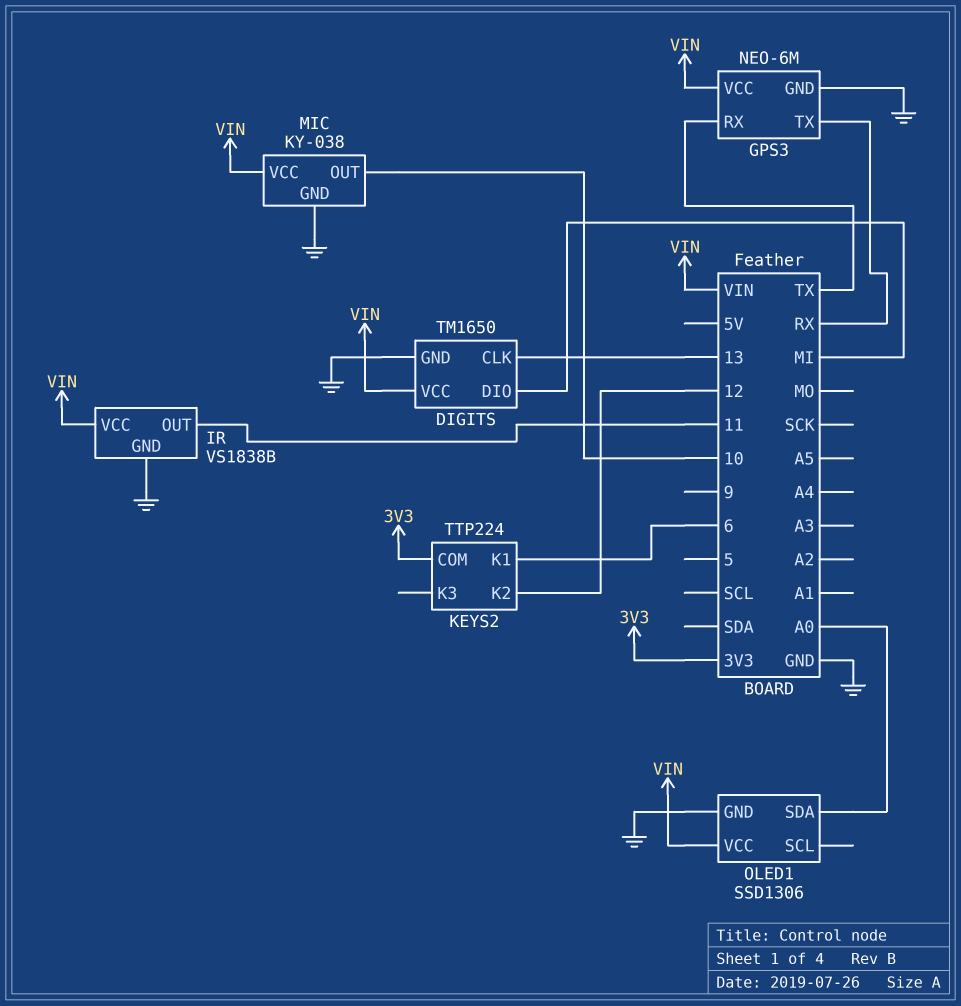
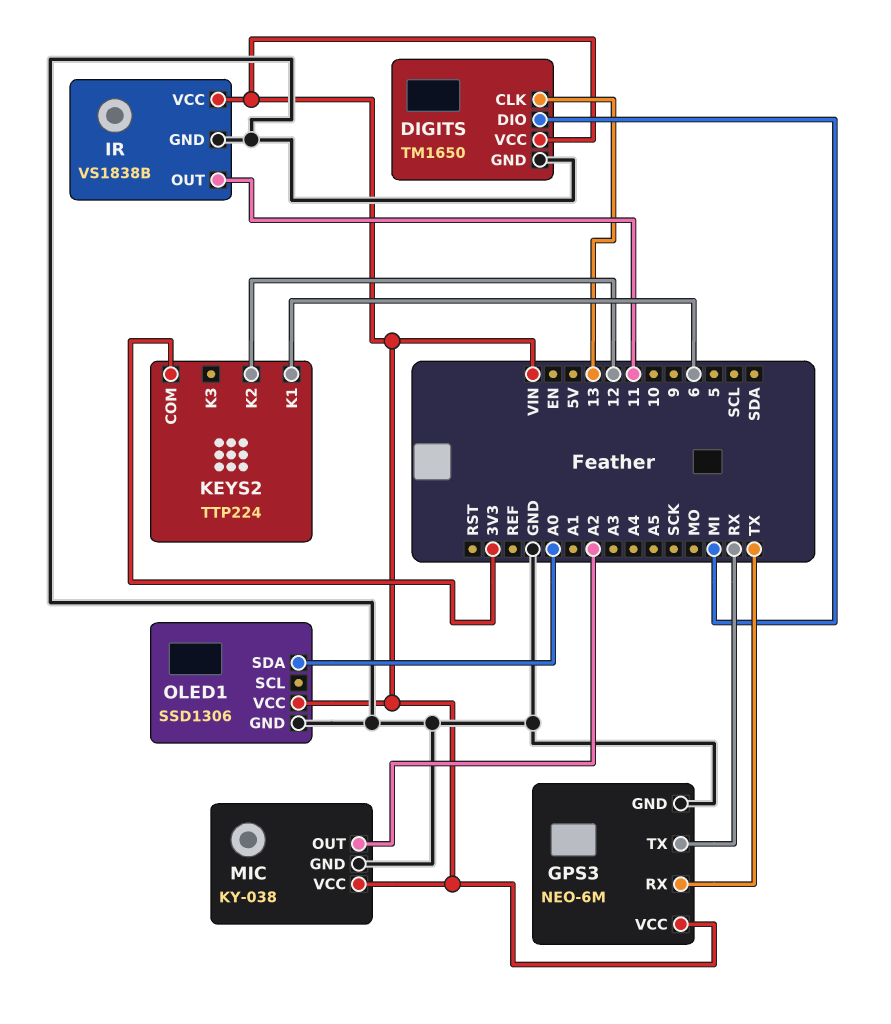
MIC pin OUT: 10 -> A2

